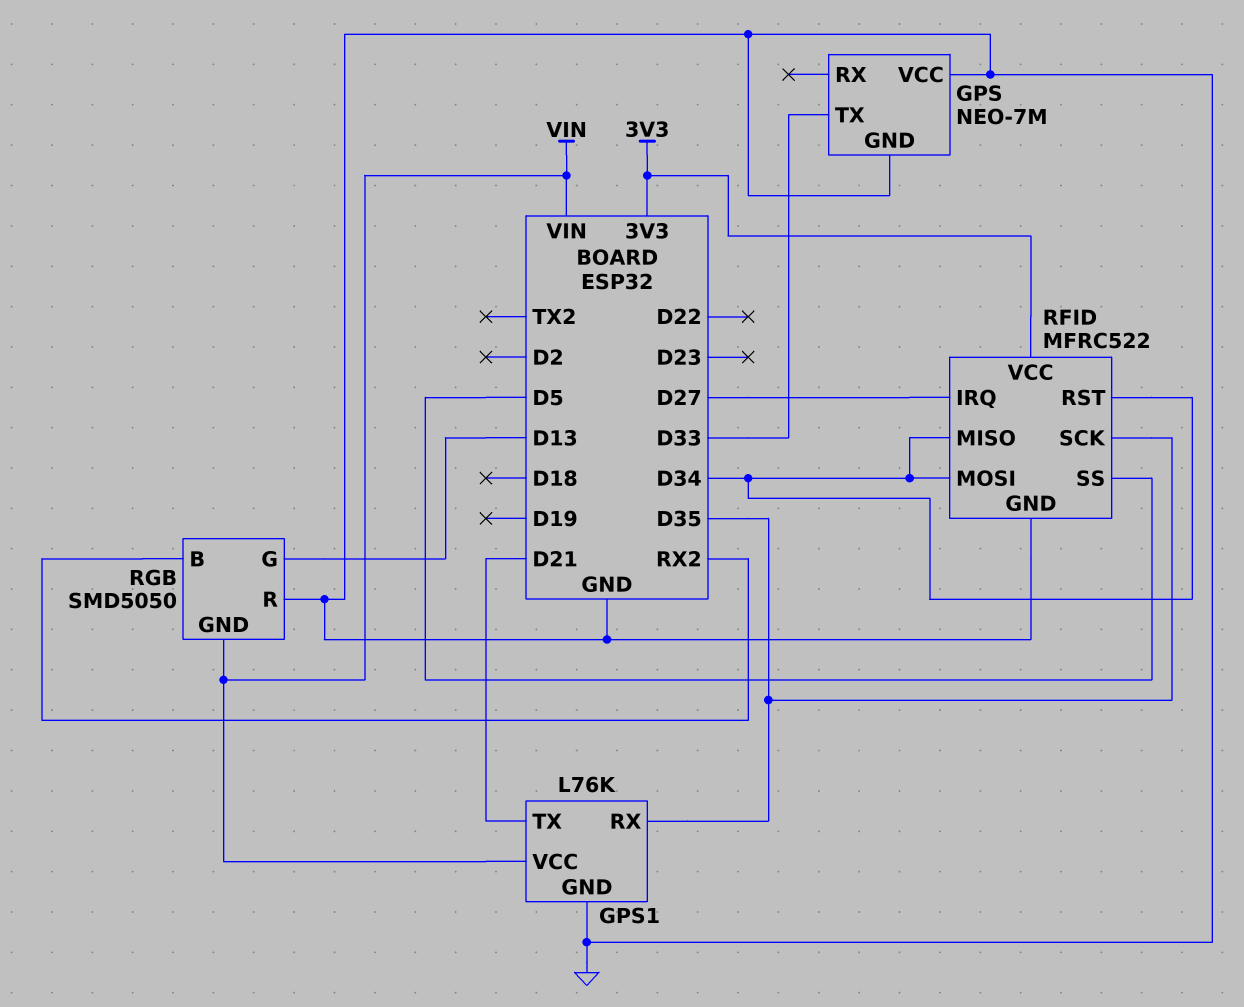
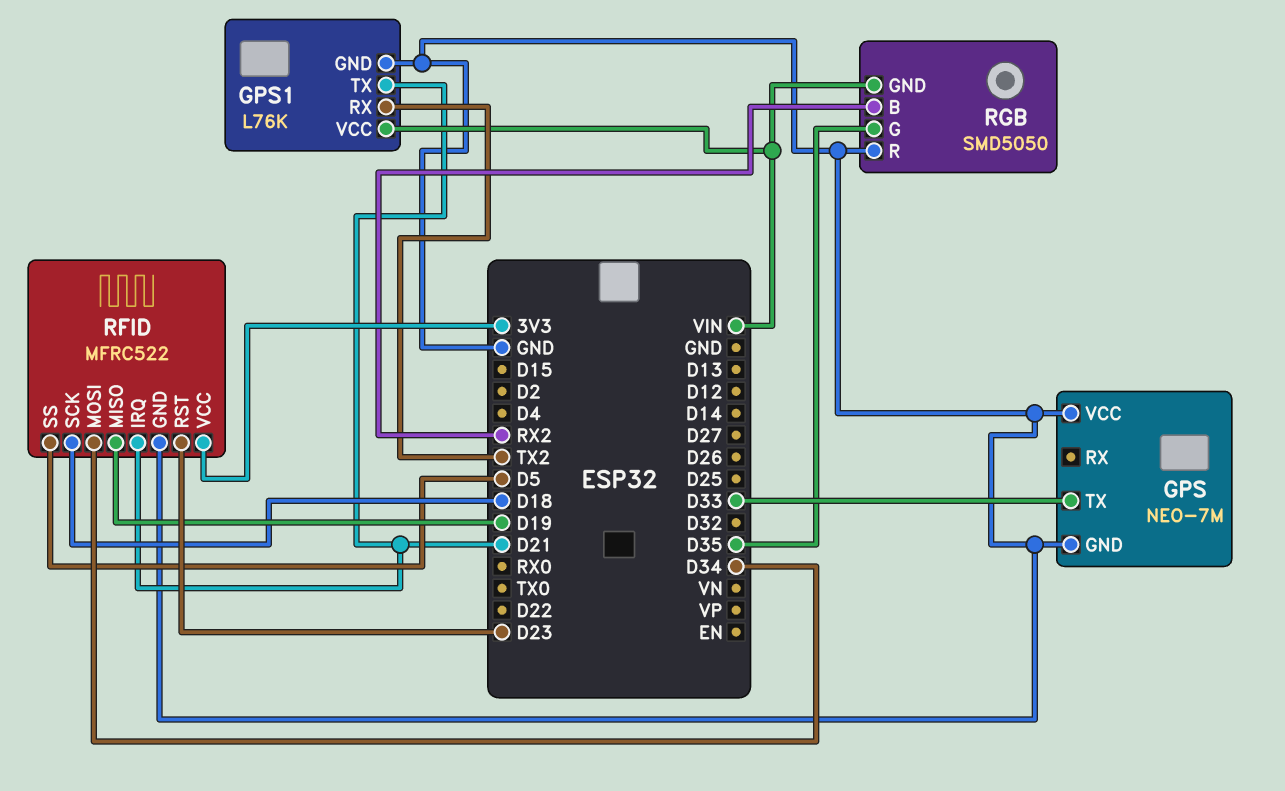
GPS1 pin RX: D35 -> TX2
RFID pin IRQ: D27 -> D21
RFID pin MISO: D34 -> D19
RFID pin RST: D34 -> D23
RFID pin SCK: D35 -> D18
RGB pin G: D13 -> D35

